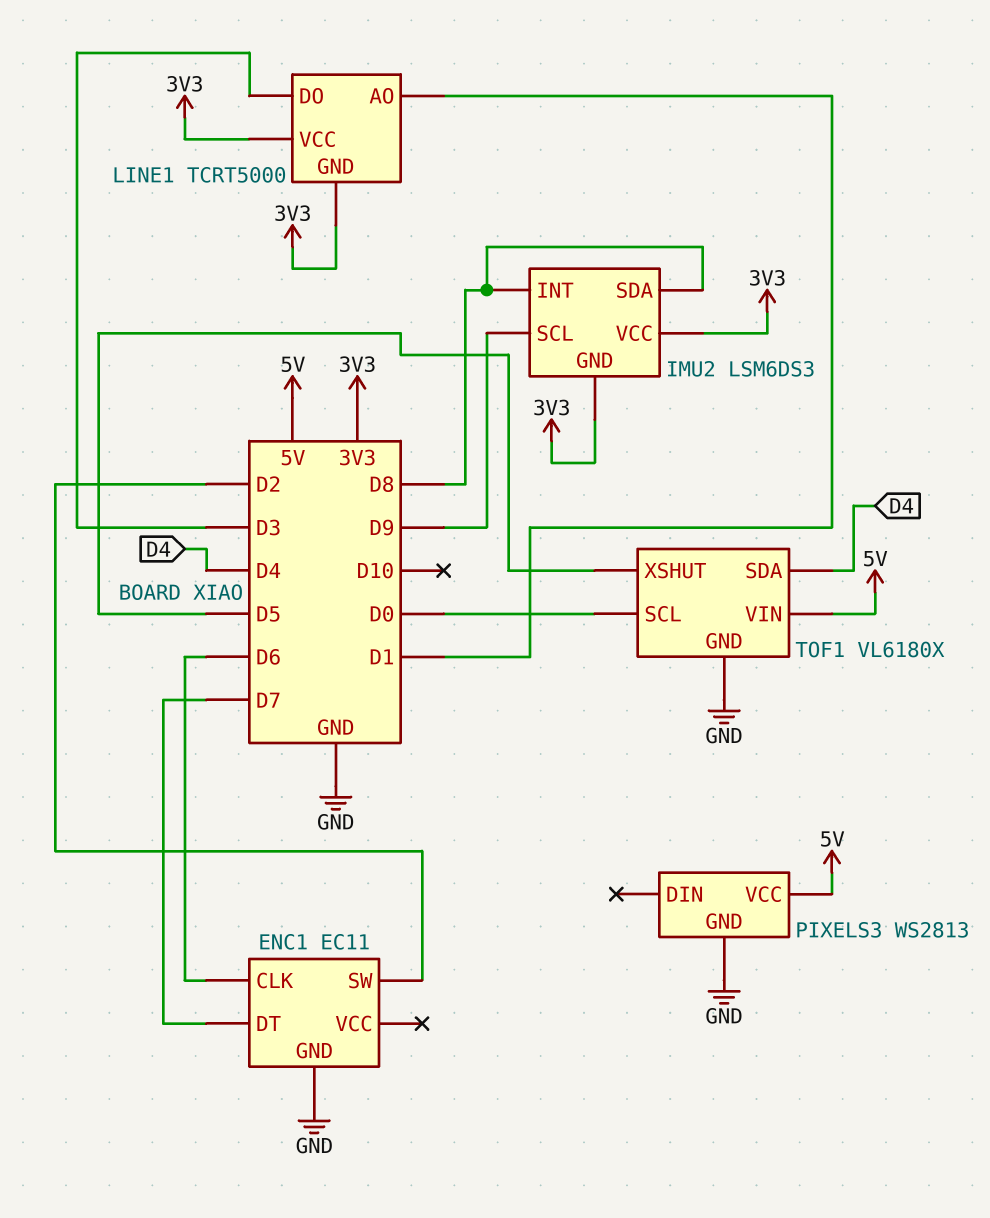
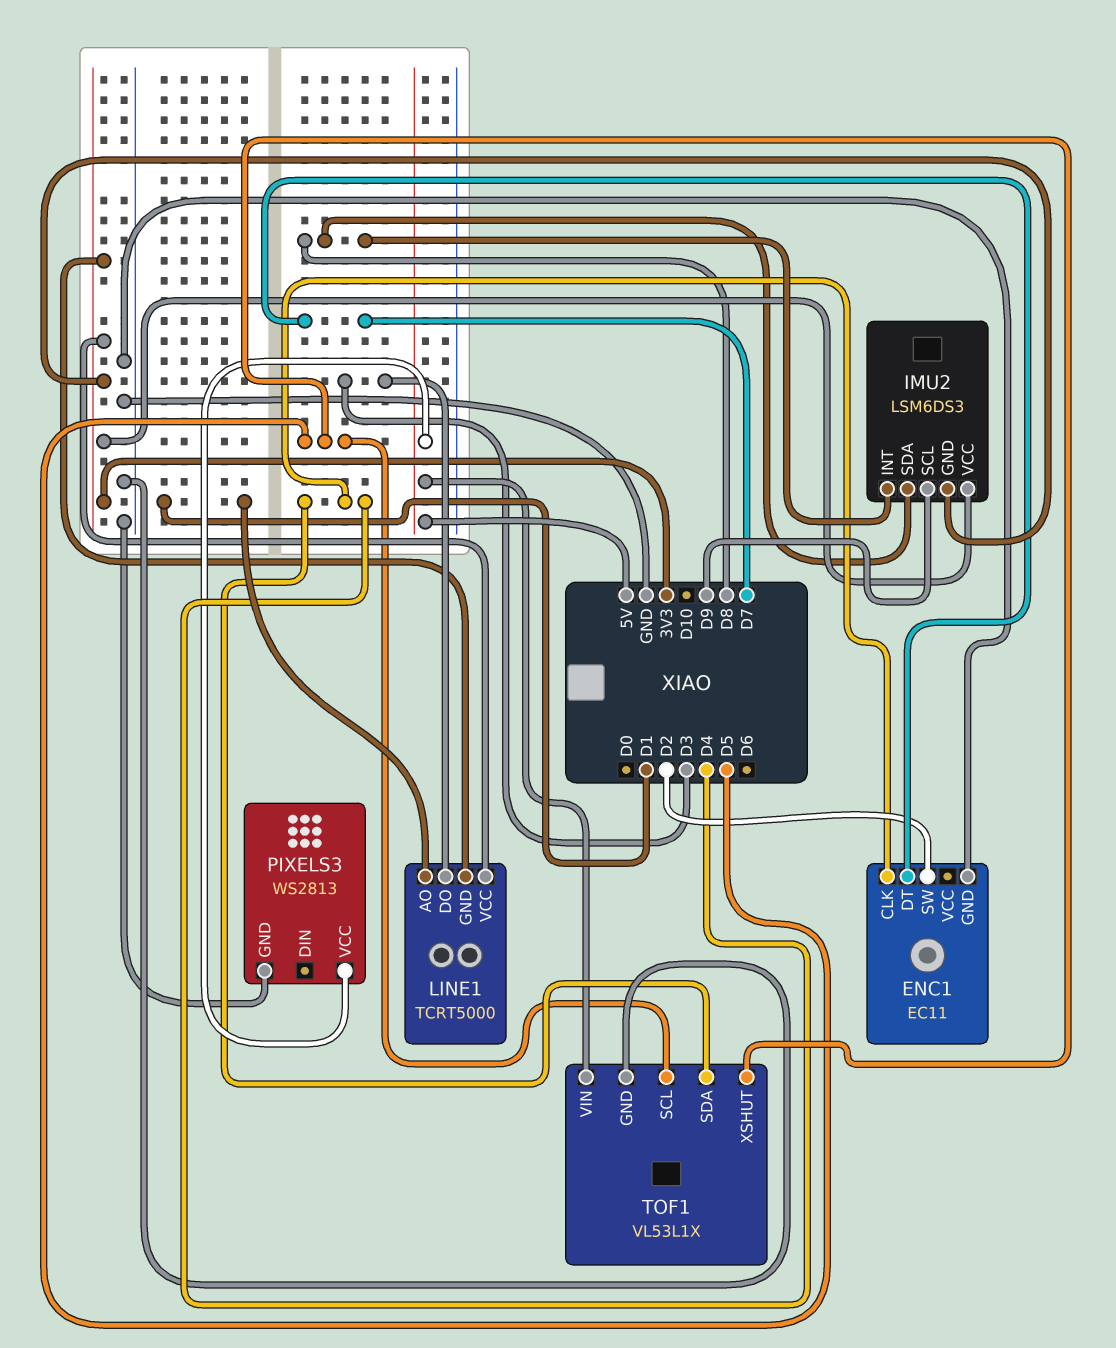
ENC1 pin CLK: D6 -> D4
TOF1: VL6180X -> VL53L1X
TOF1 pin SCL: D0 -> D5

